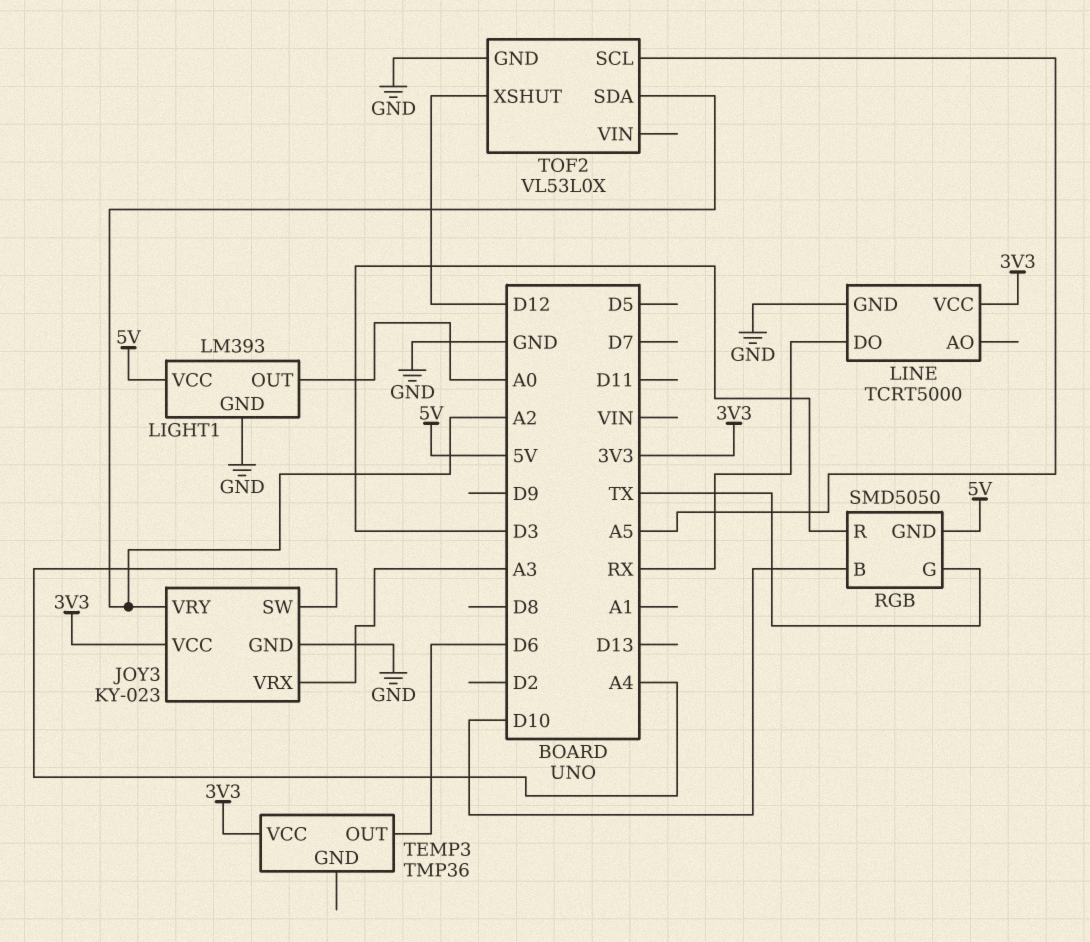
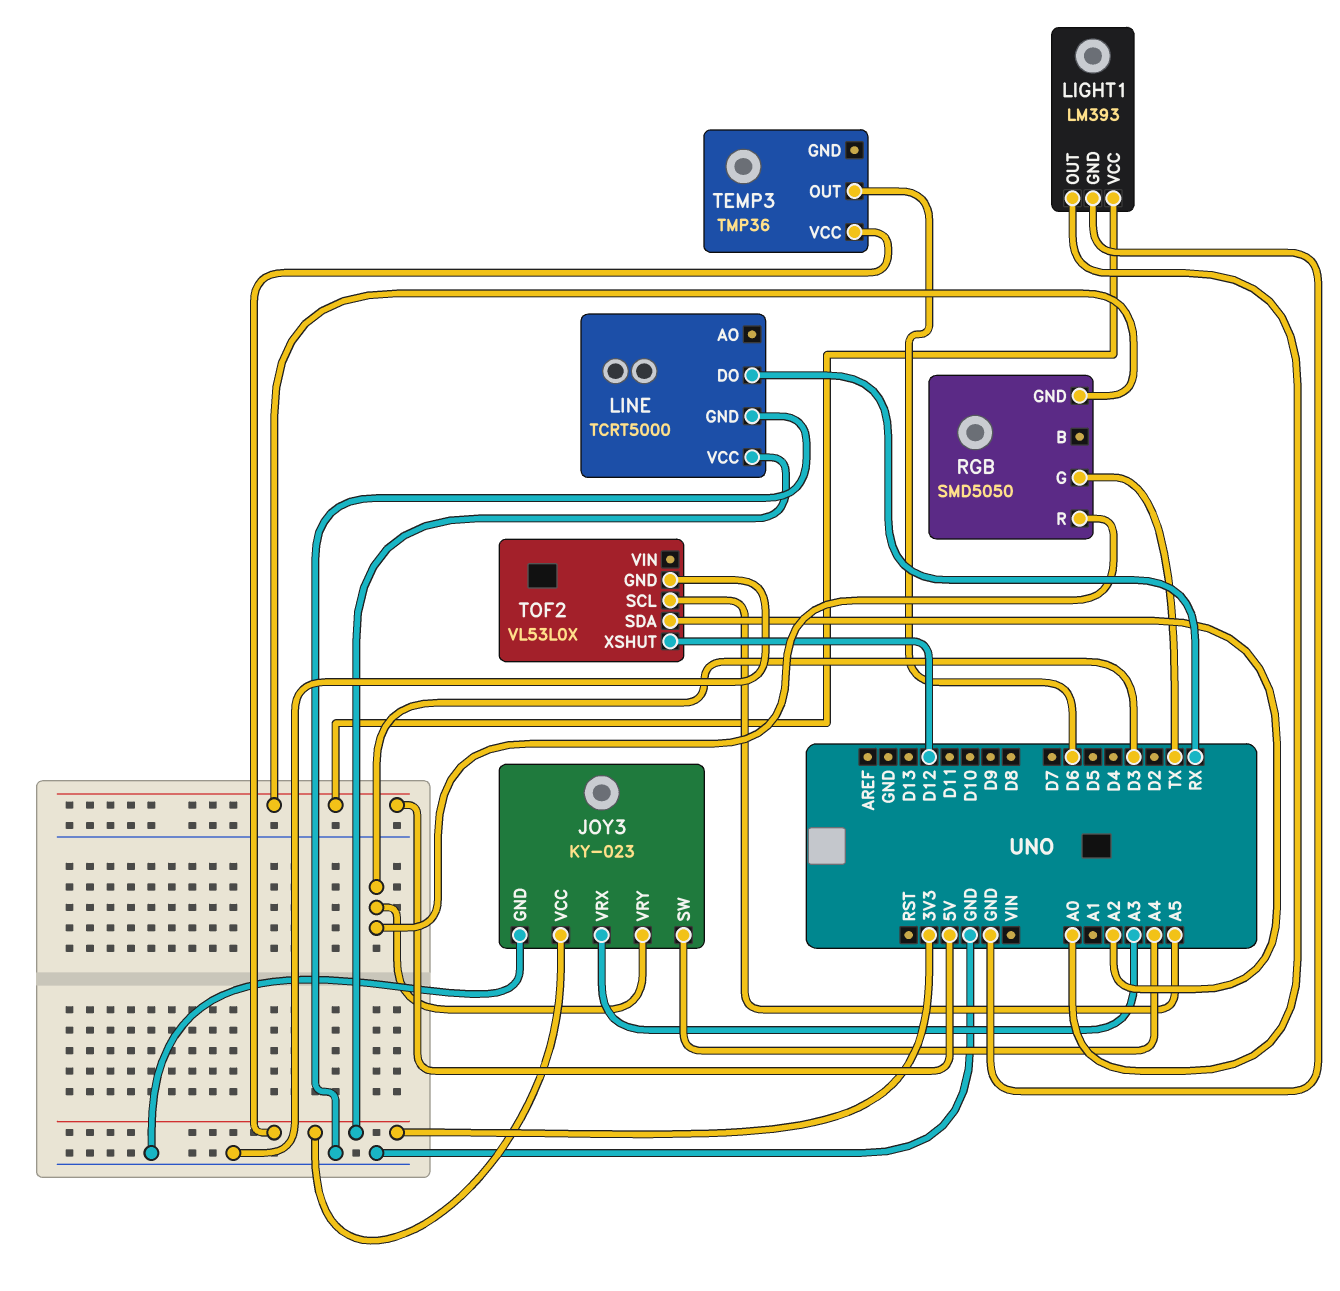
JOY3 pin VRY: A2 -> D3
RGB pin B: D10 -> none

